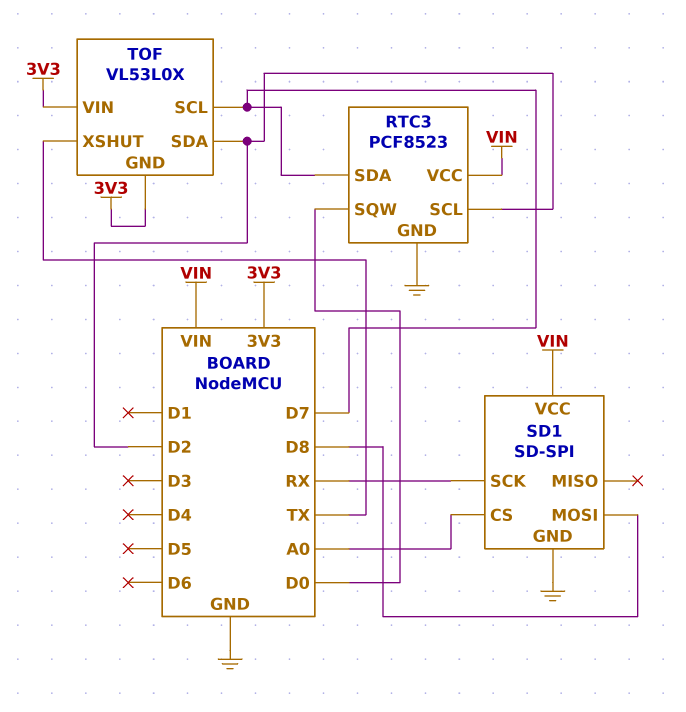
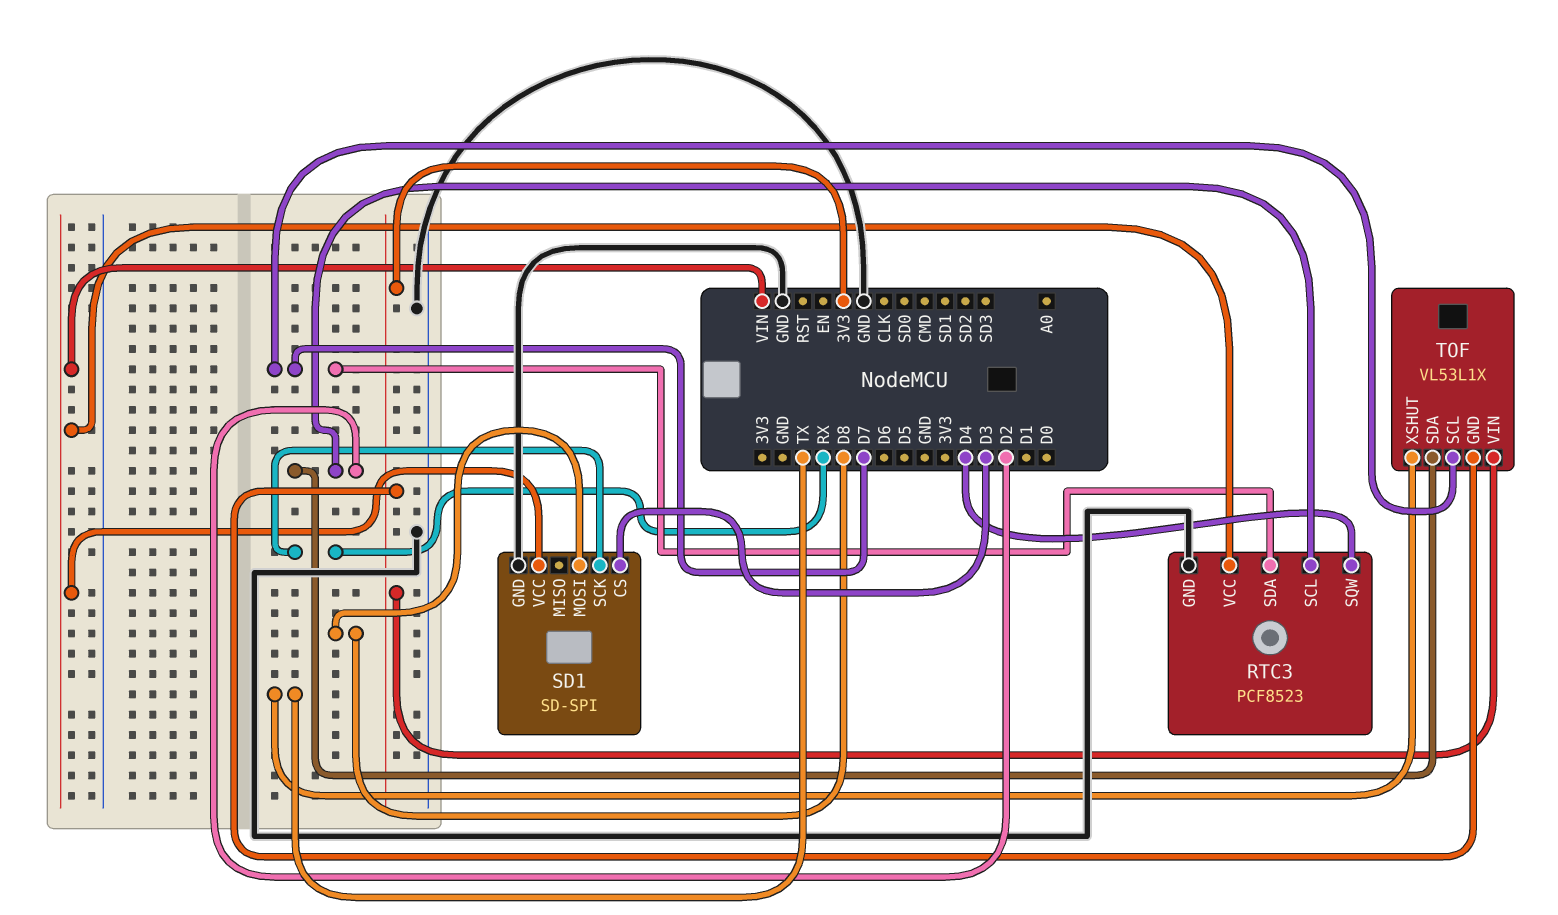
RTC3 pin SQW: D0 -> D4
SD1 pin CS: A0 -> D3
TOF: VL53L0X -> VL53L1X

